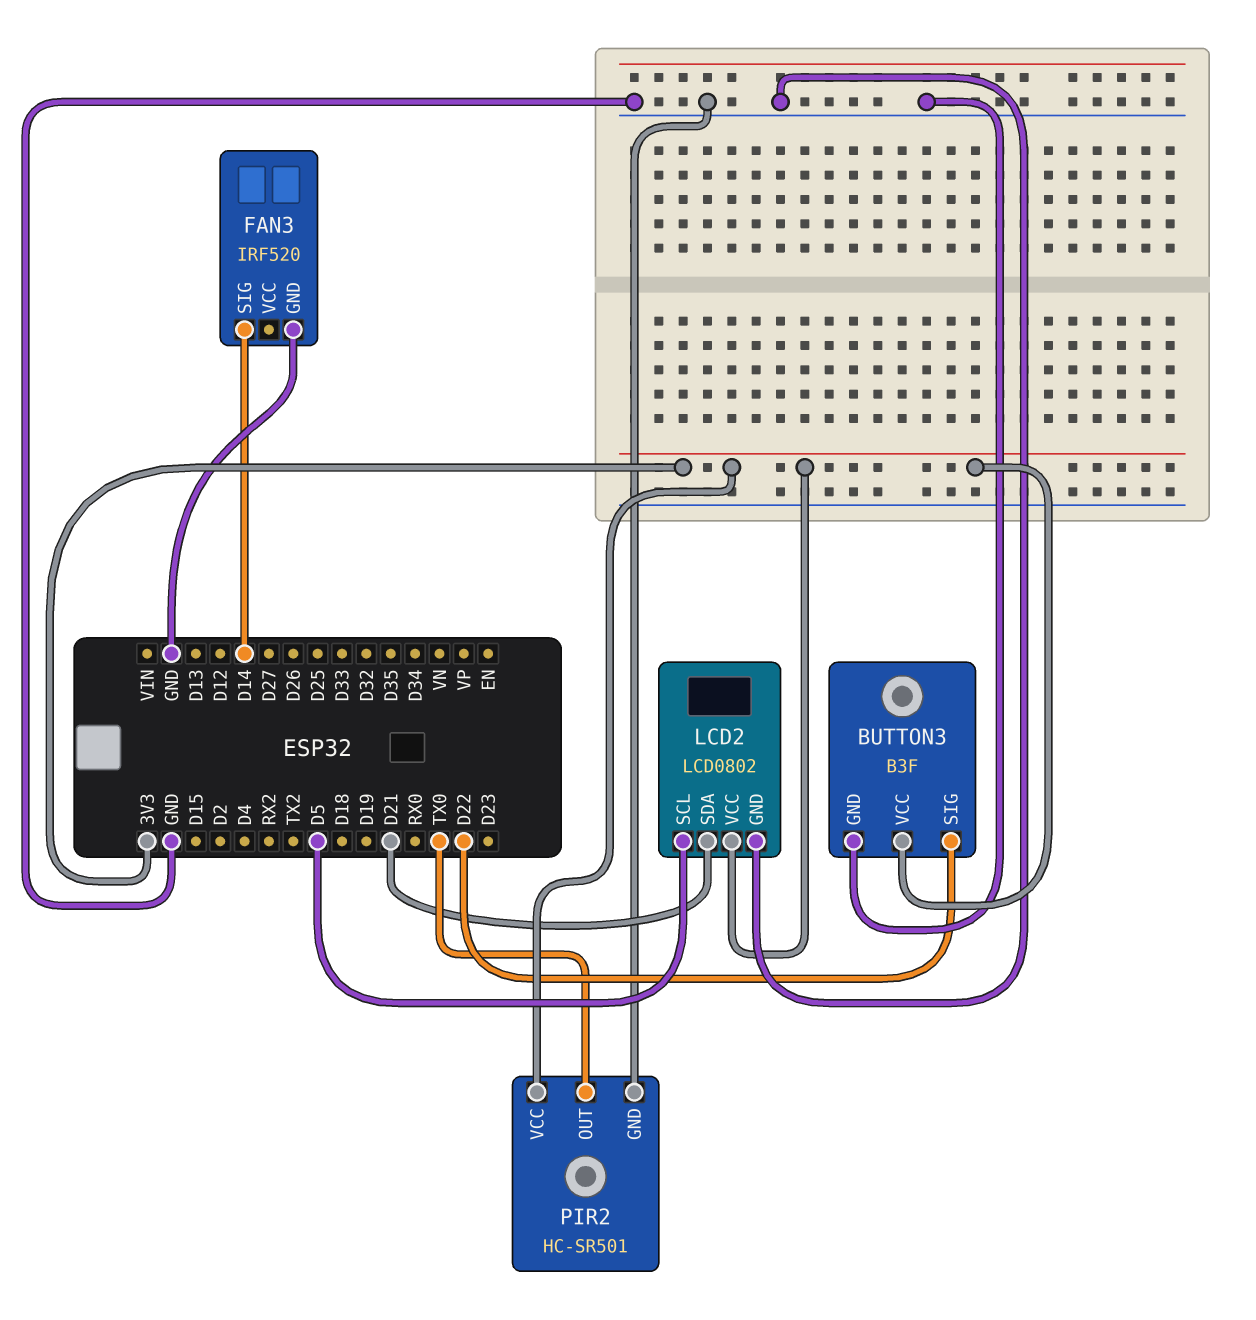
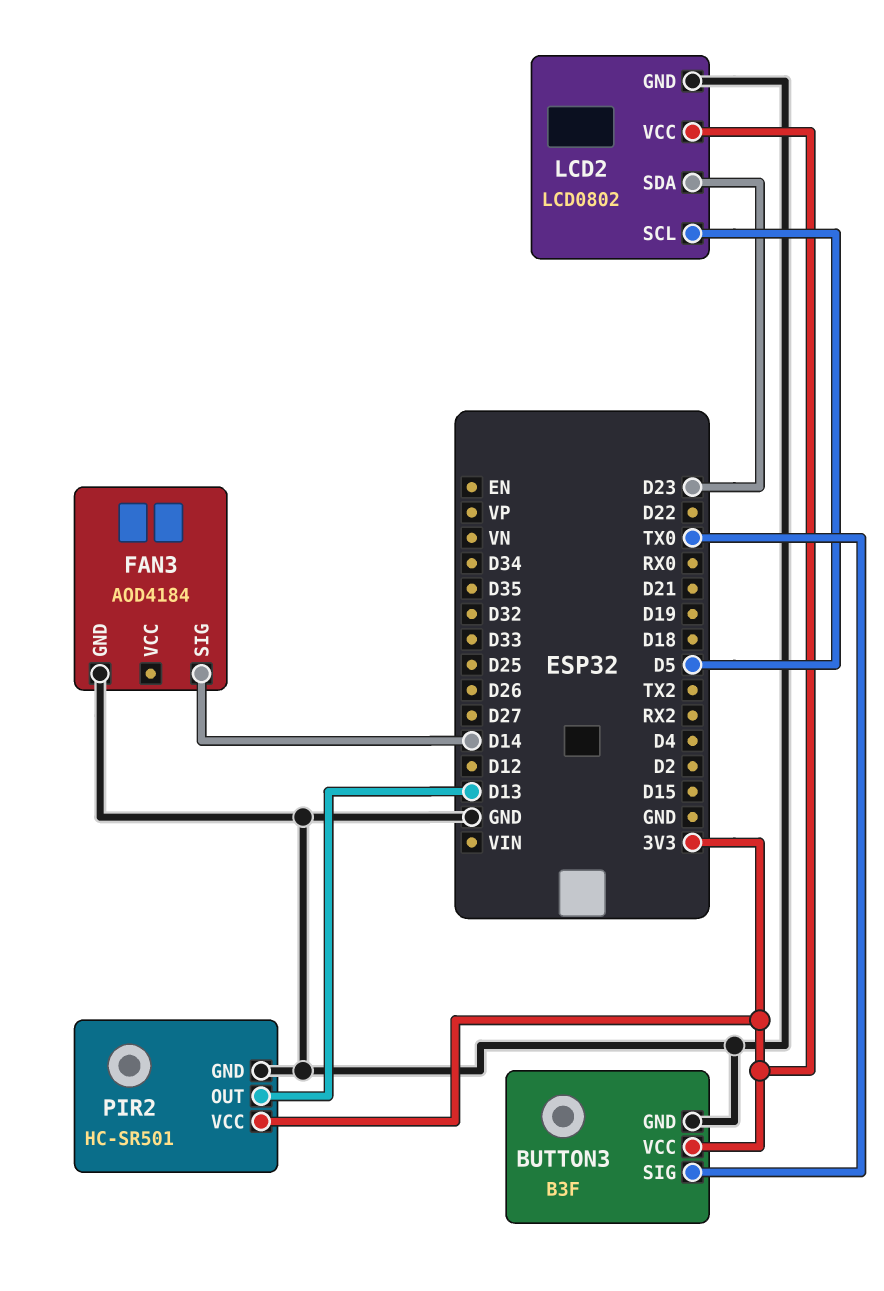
BUTTON3 pin SIG: D22 -> TX0
FAN3: IRF520 -> AOD4184
LCD2 pin SDA: D21 -> D23
PIR2 pin OUT: TX0 -> D13

